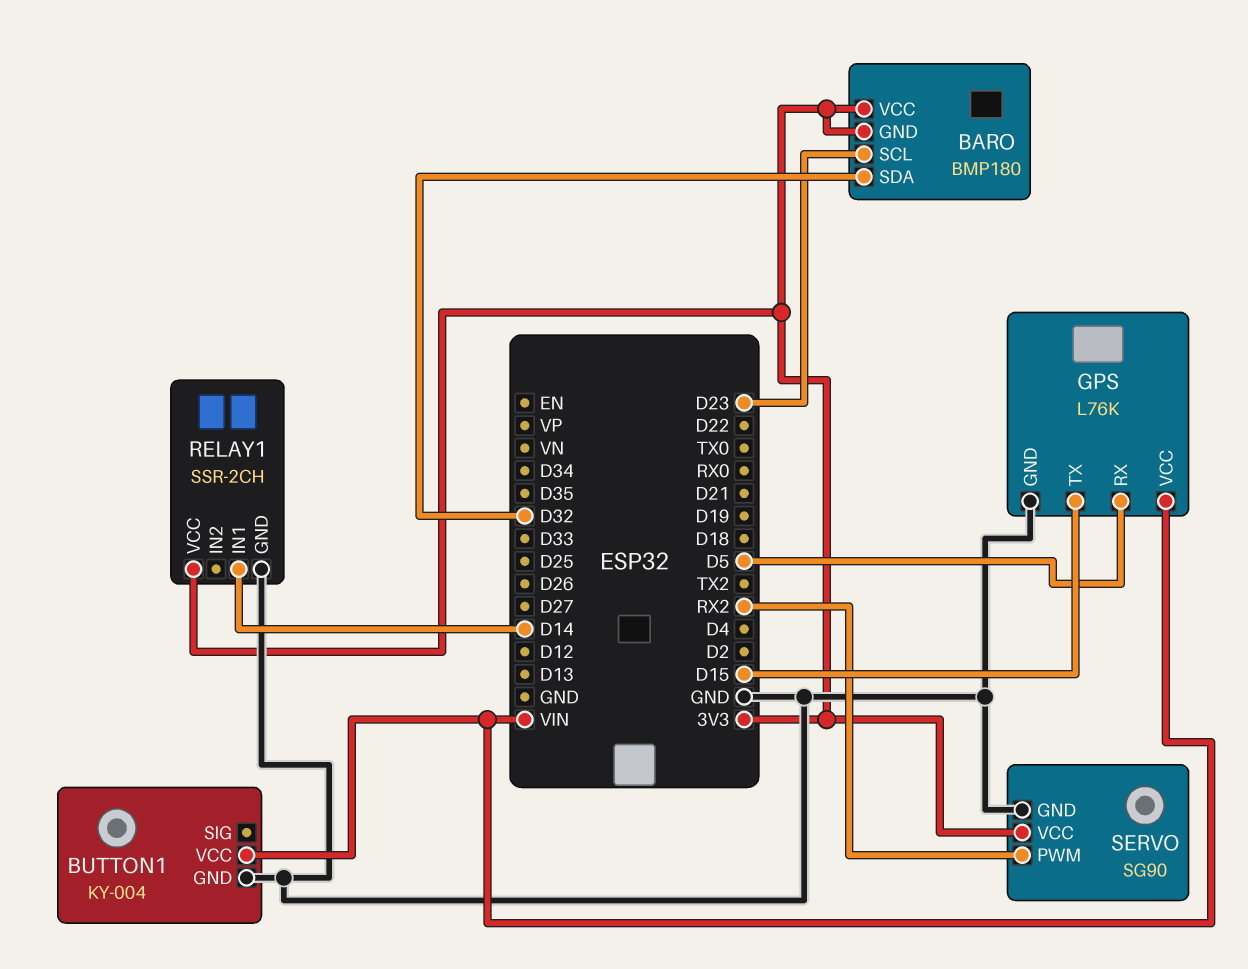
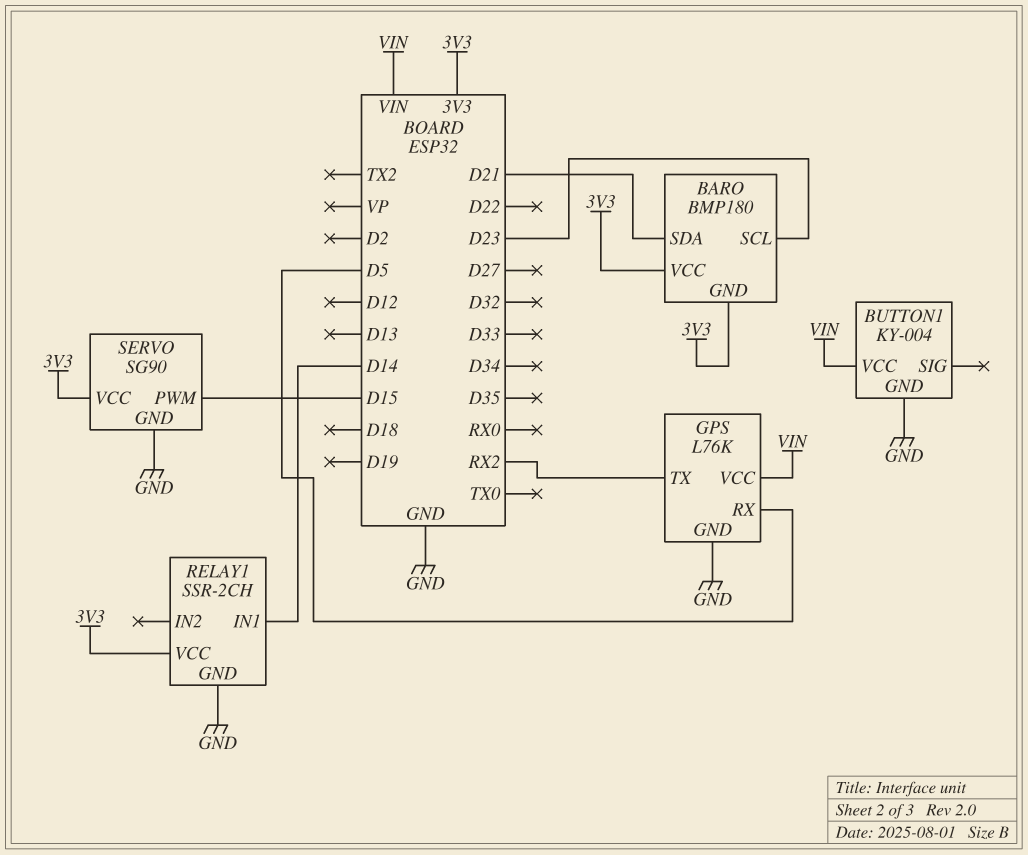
BARO pin SDA: D32 -> D21
GPS pin TX: D15 -> RX2
SERVO pin PWM: RX2 -> D15

